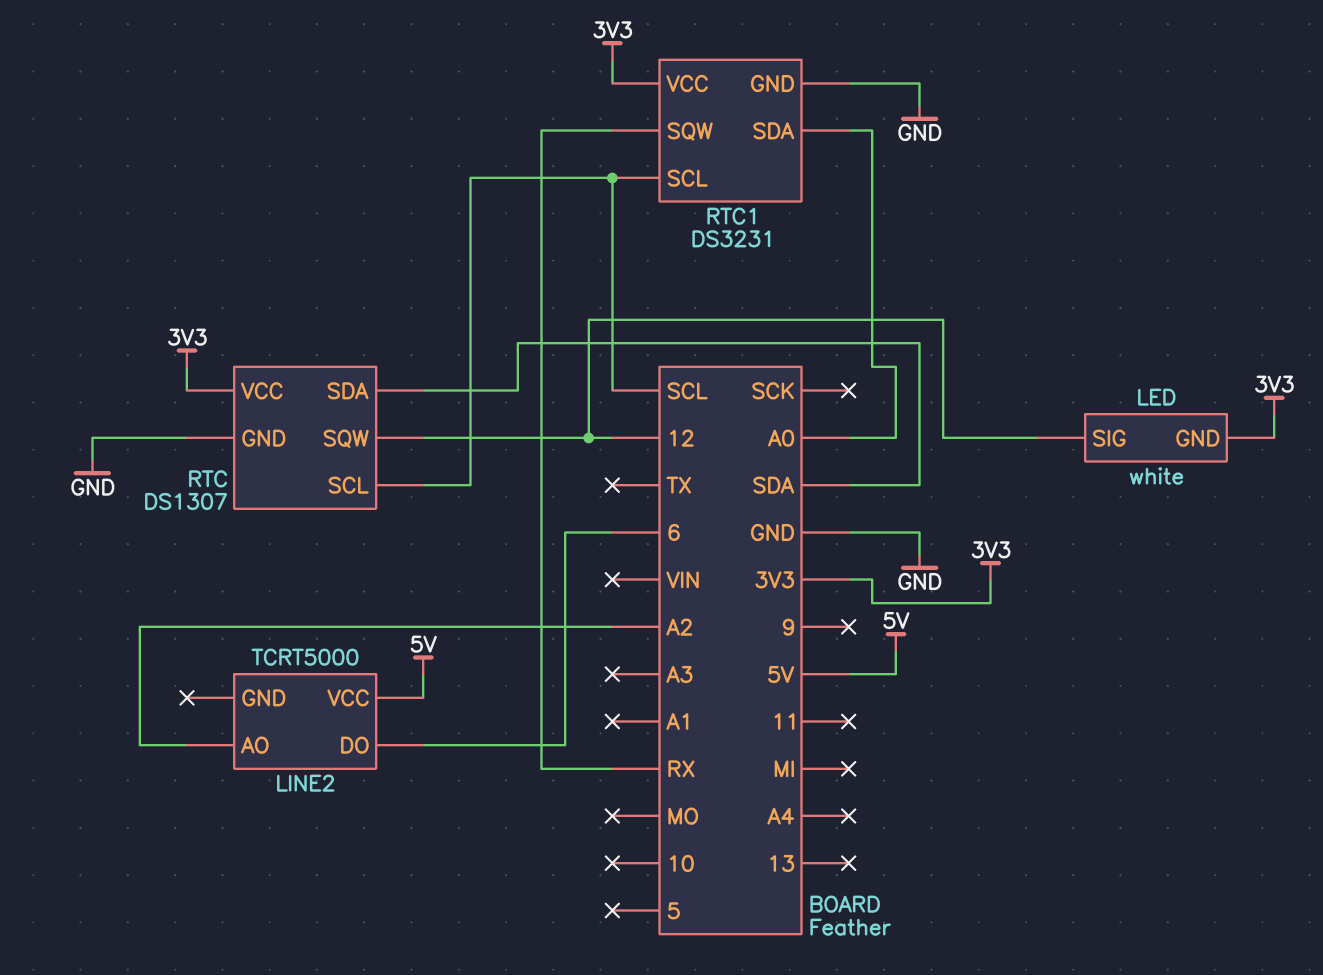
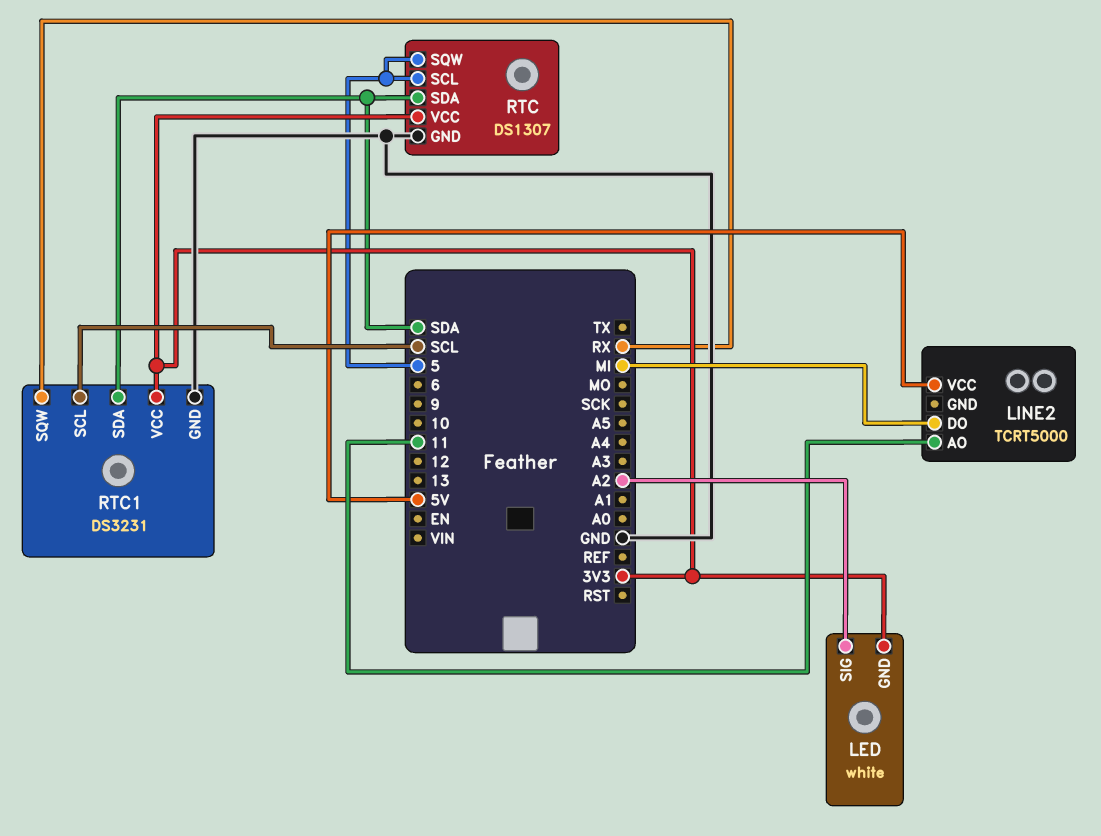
LED pin SIG: 12 -> A2
LINE2 pin AO: A2 -> 11
LINE2 pin DO: 6 -> MI
RTC pin SCL: SCL -> 5
RTC pin SQW: 12 -> 5
RTC1 pin SDA: A0 -> SDA

